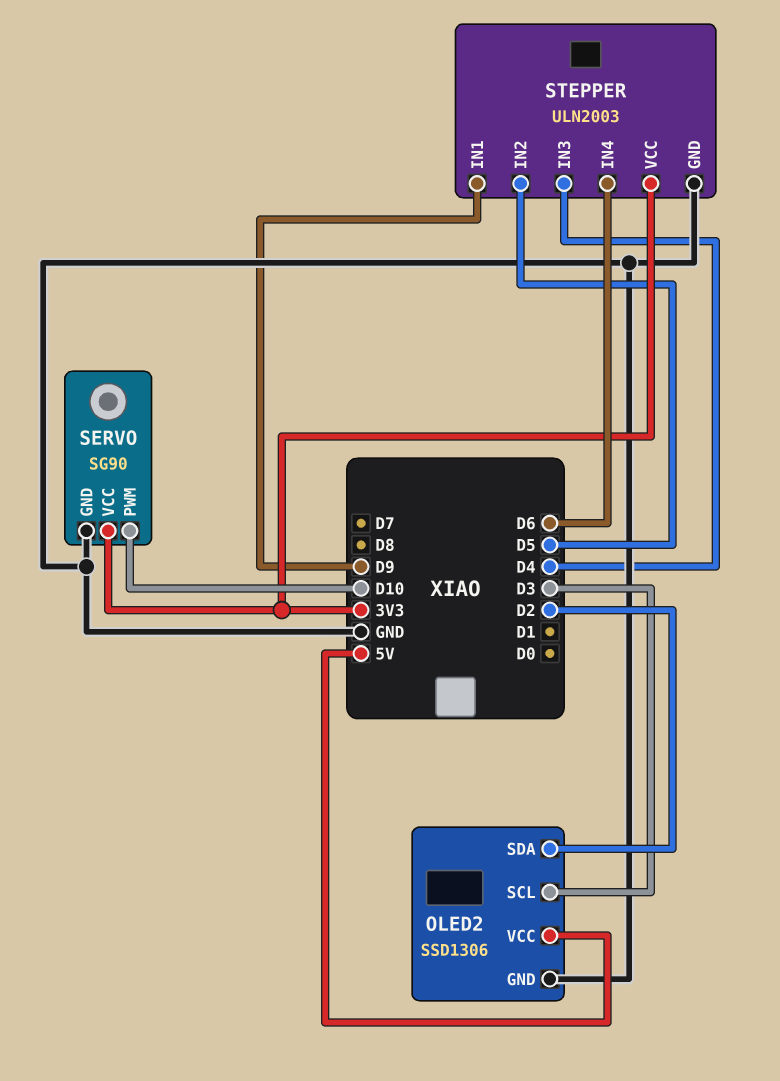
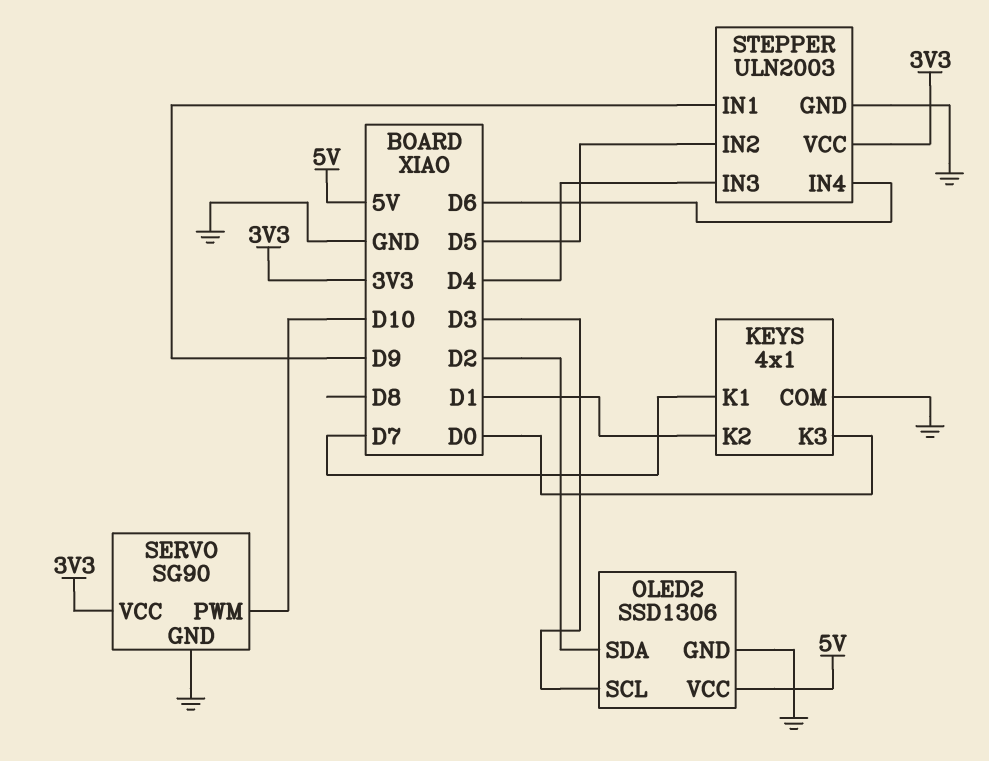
KEYS: none -> 4x1
KEYS pin COM: none -> GND
KEYS pin K1: none -> D7
KEYS pin K2: none -> D1
KEYS pin K3: none -> D0

